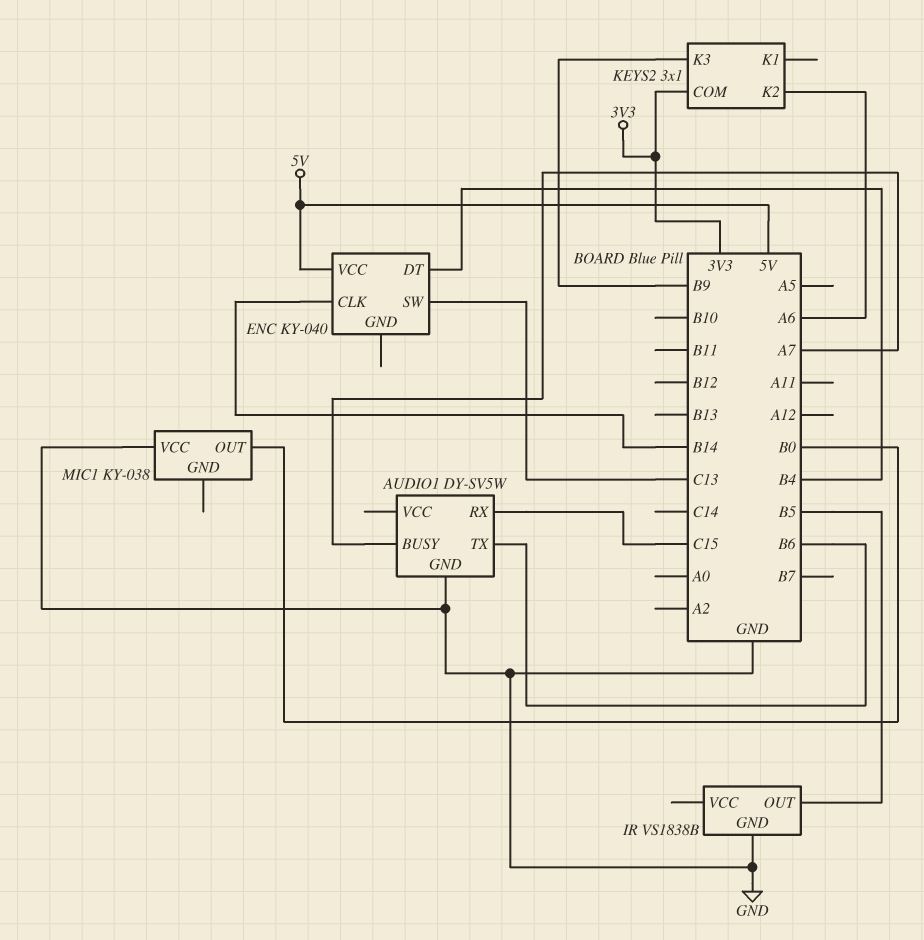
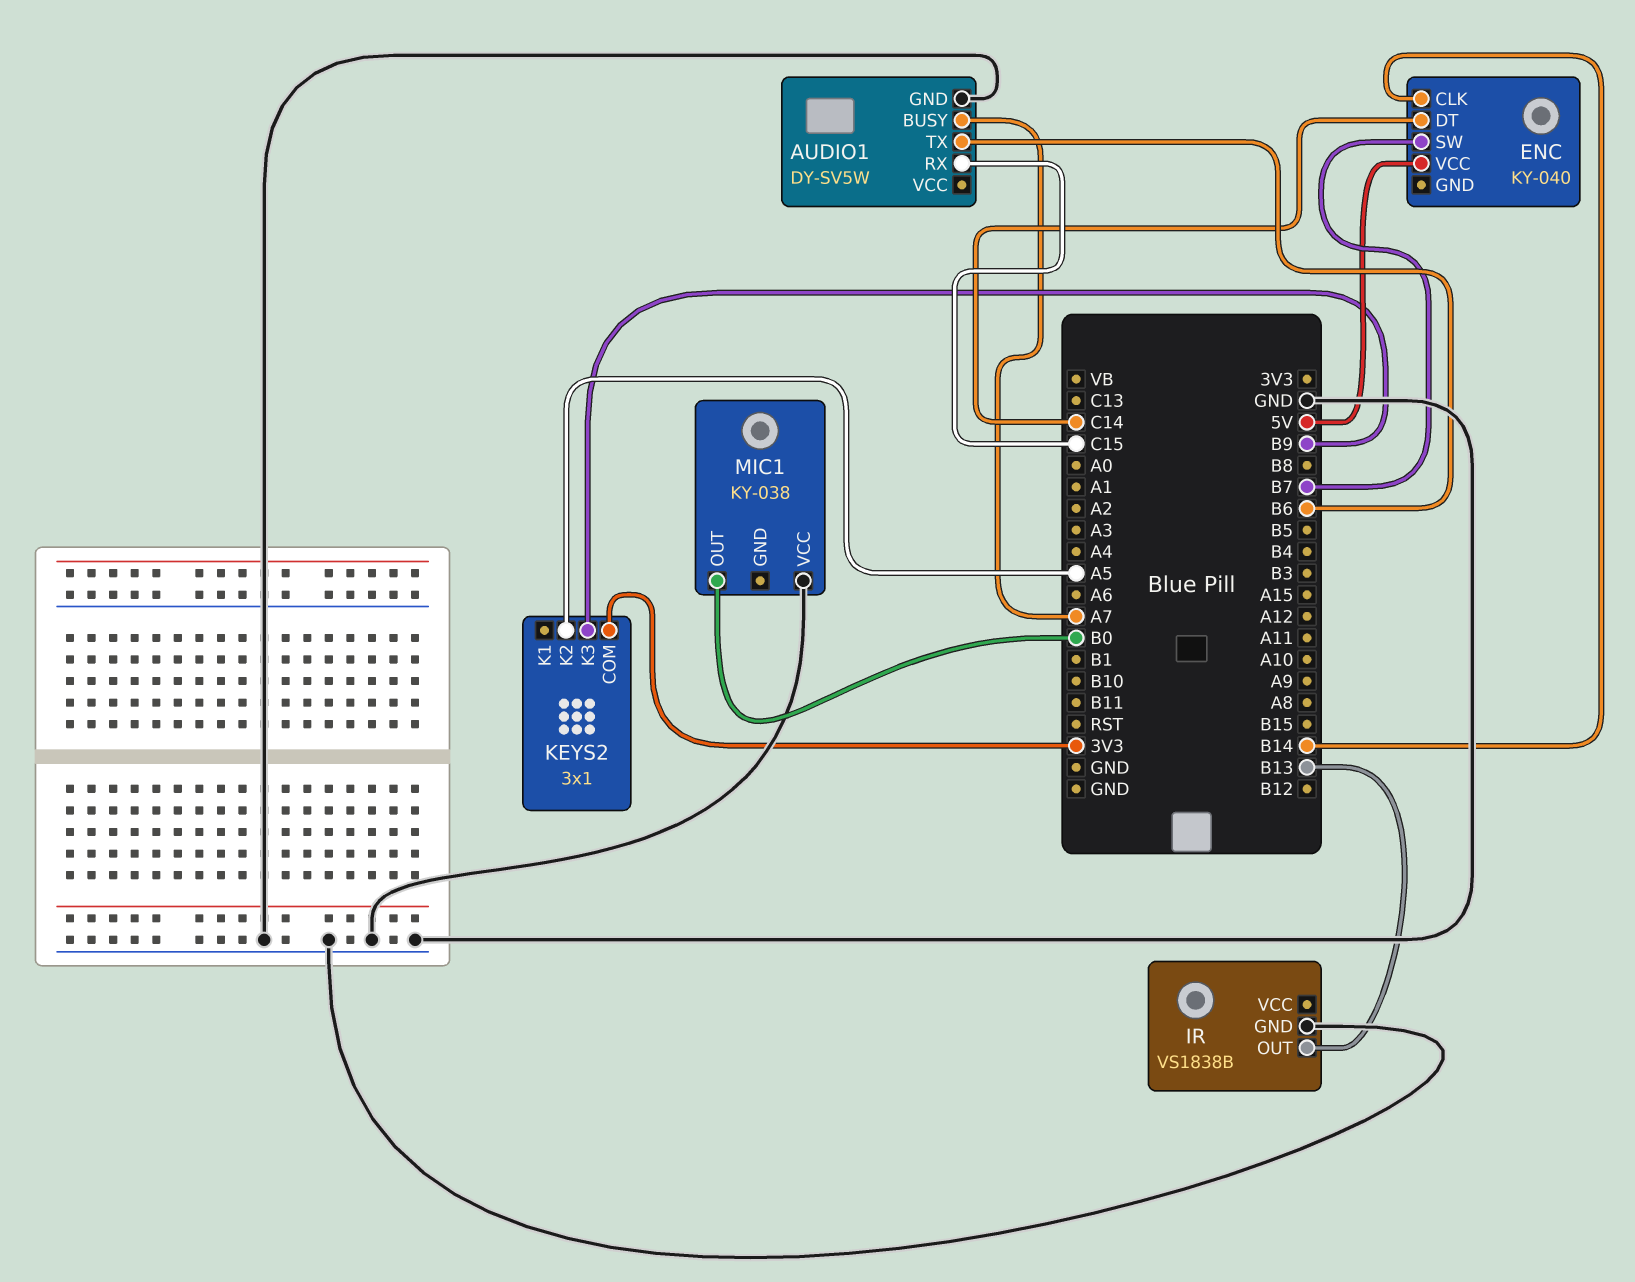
ENC pin DT: B4 -> C14
ENC pin SW: C13 -> B7
IR pin OUT: B5 -> B13
KEYS2 pin K2: A6 -> A5

